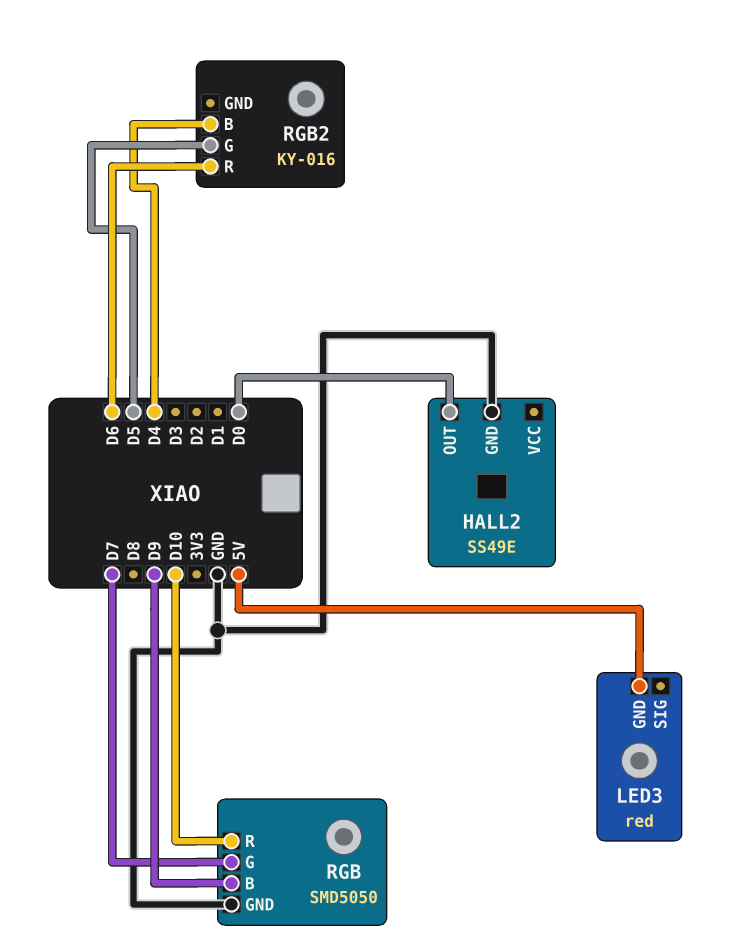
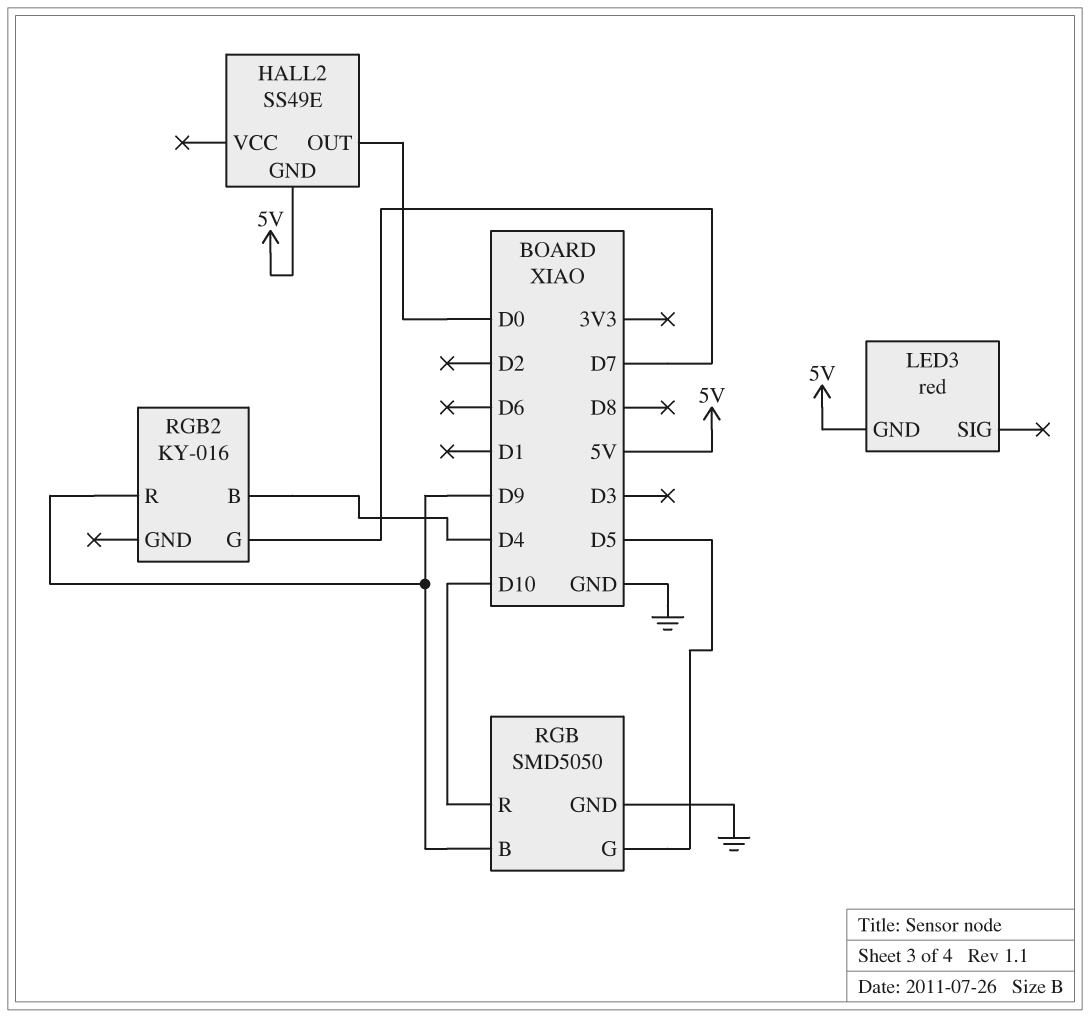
HALL2 pin GND: GND -> 5V
RGB pin G: D7 -> D5
RGB2 pin G: D5 -> D7
RGB2 pin R: D6 -> D9

